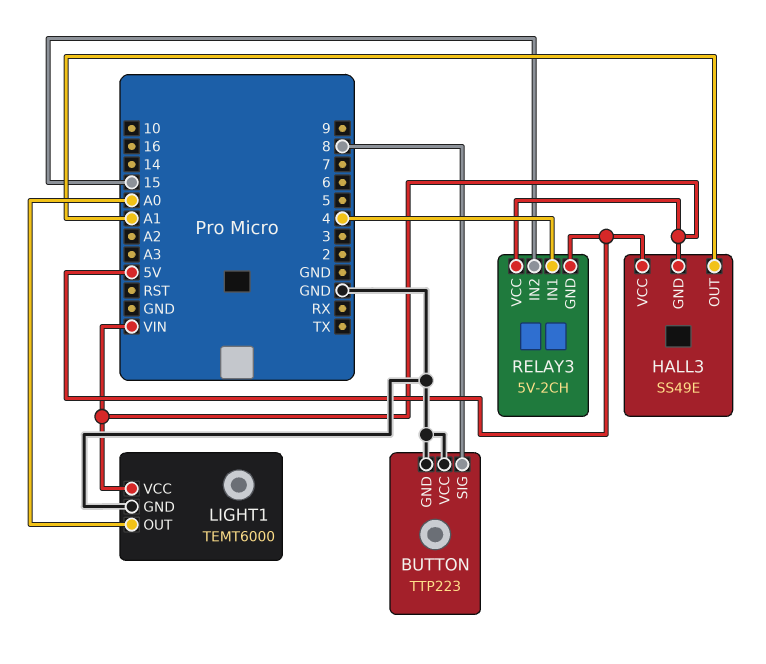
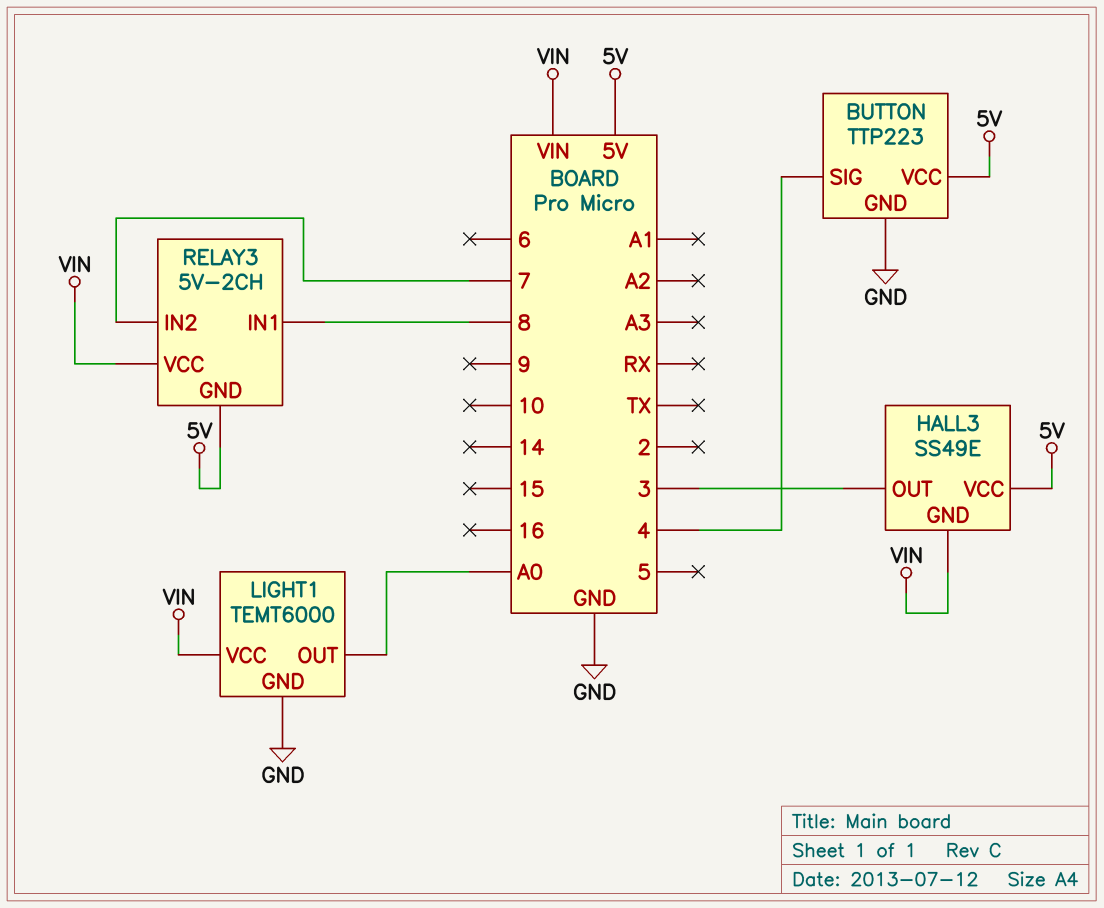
BUTTON pin SIG: 8 -> 4
BUTTON pin VCC: GND -> 5V
HALL3 pin OUT: A1 -> 3
RELAY3 pin IN1: 4 -> 8
RELAY3 pin IN2: 15 -> 7

